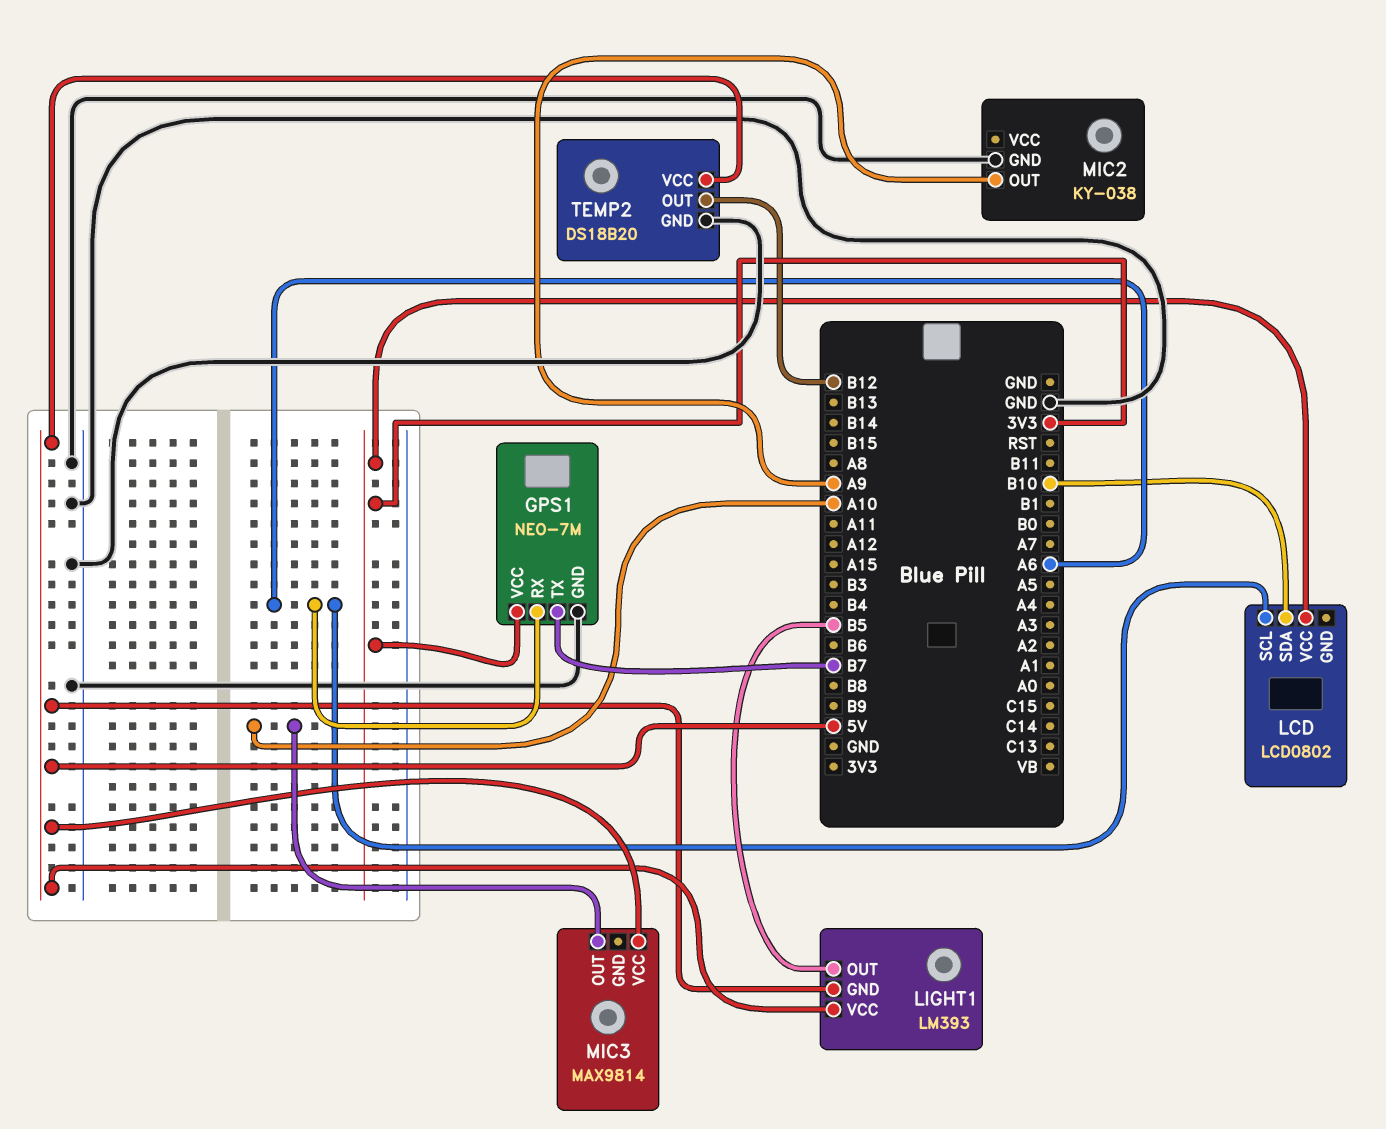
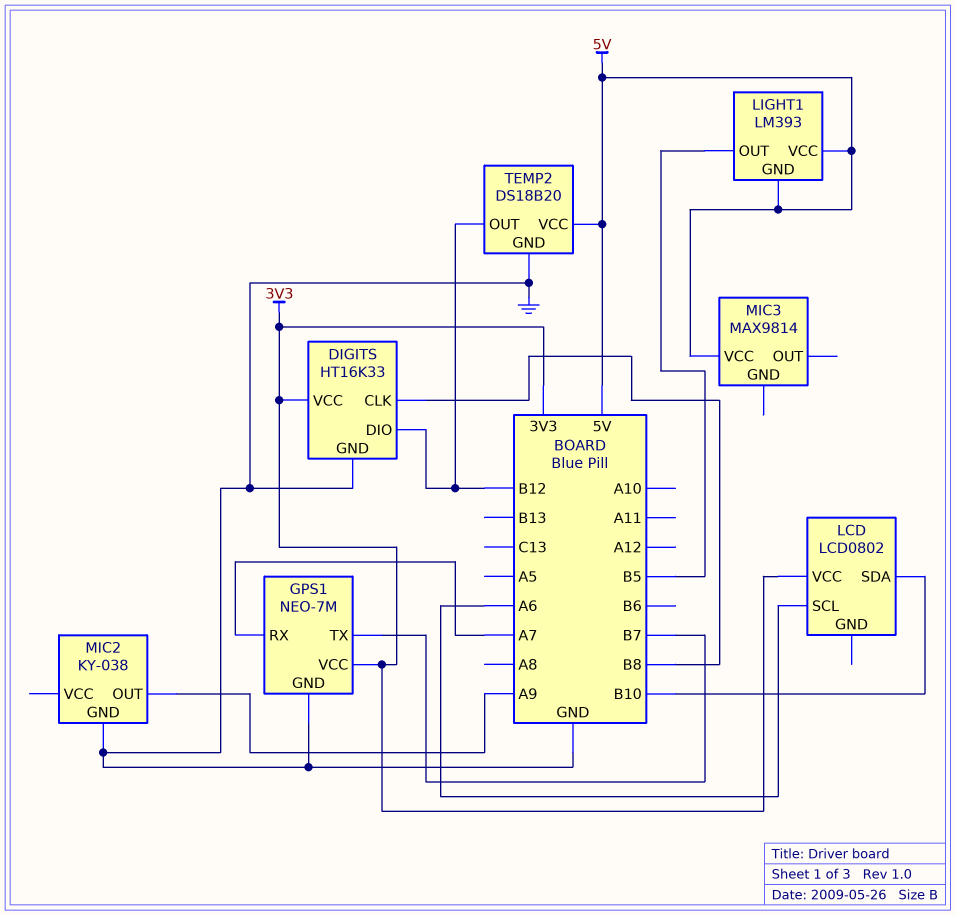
DIGITS: none -> HT16K33
DIGITS pin CLK: none -> B8
DIGITS pin DIO: none -> B12
DIGITS pin GND: none -> GND
DIGITS pin VCC: none -> 3V3
GPS1 pin RX: A6 -> A7
MIC3 pin OUT: A10 -> none

